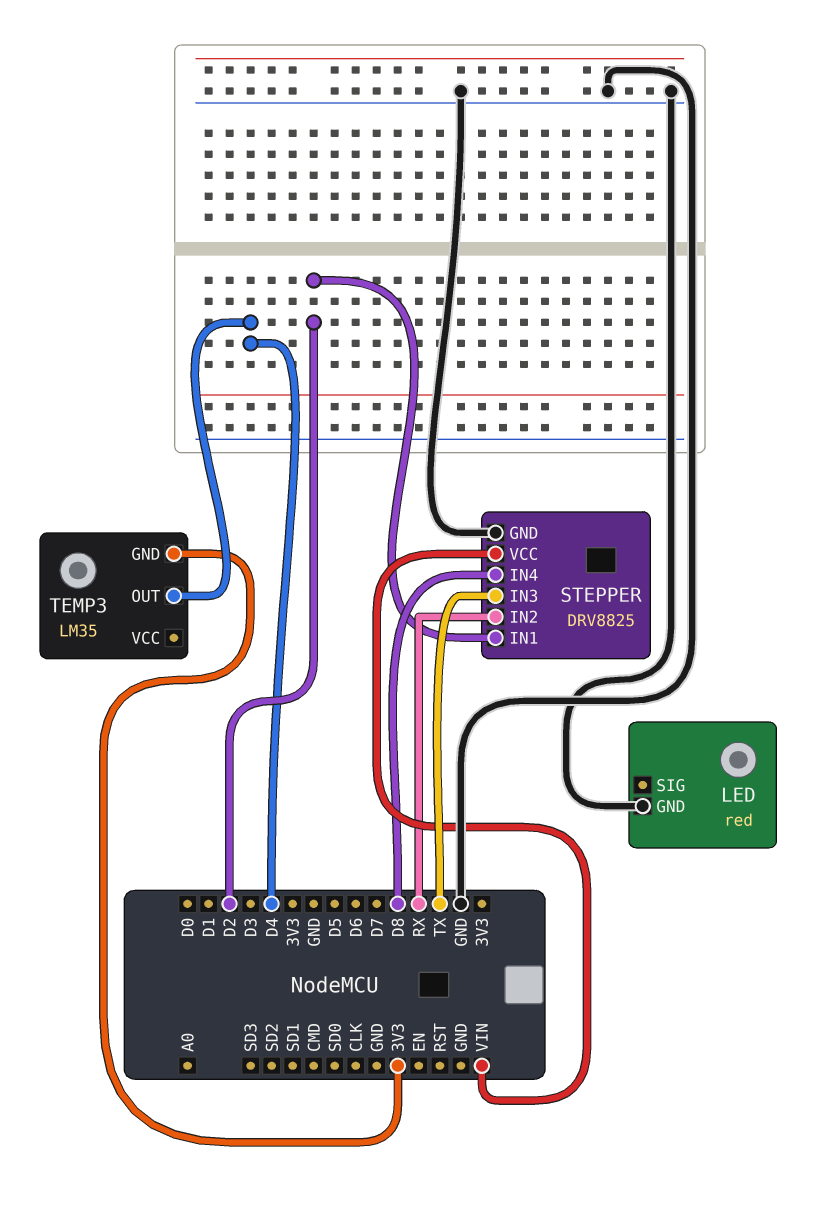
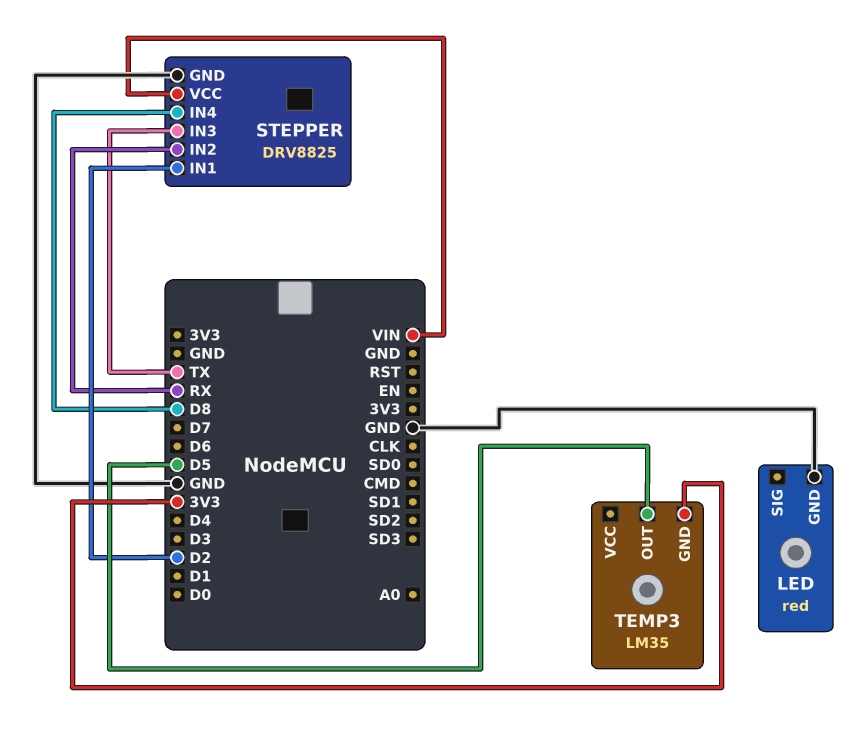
TEMP3 pin OUT: D4 -> D5

